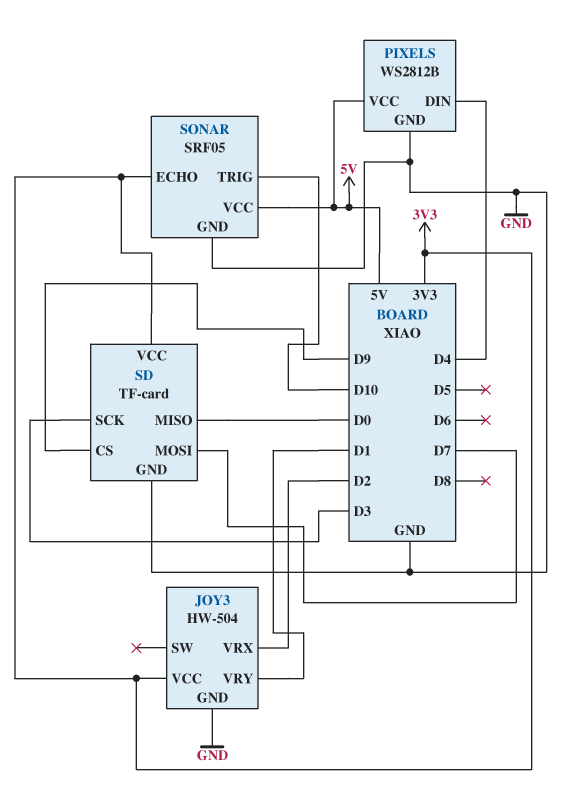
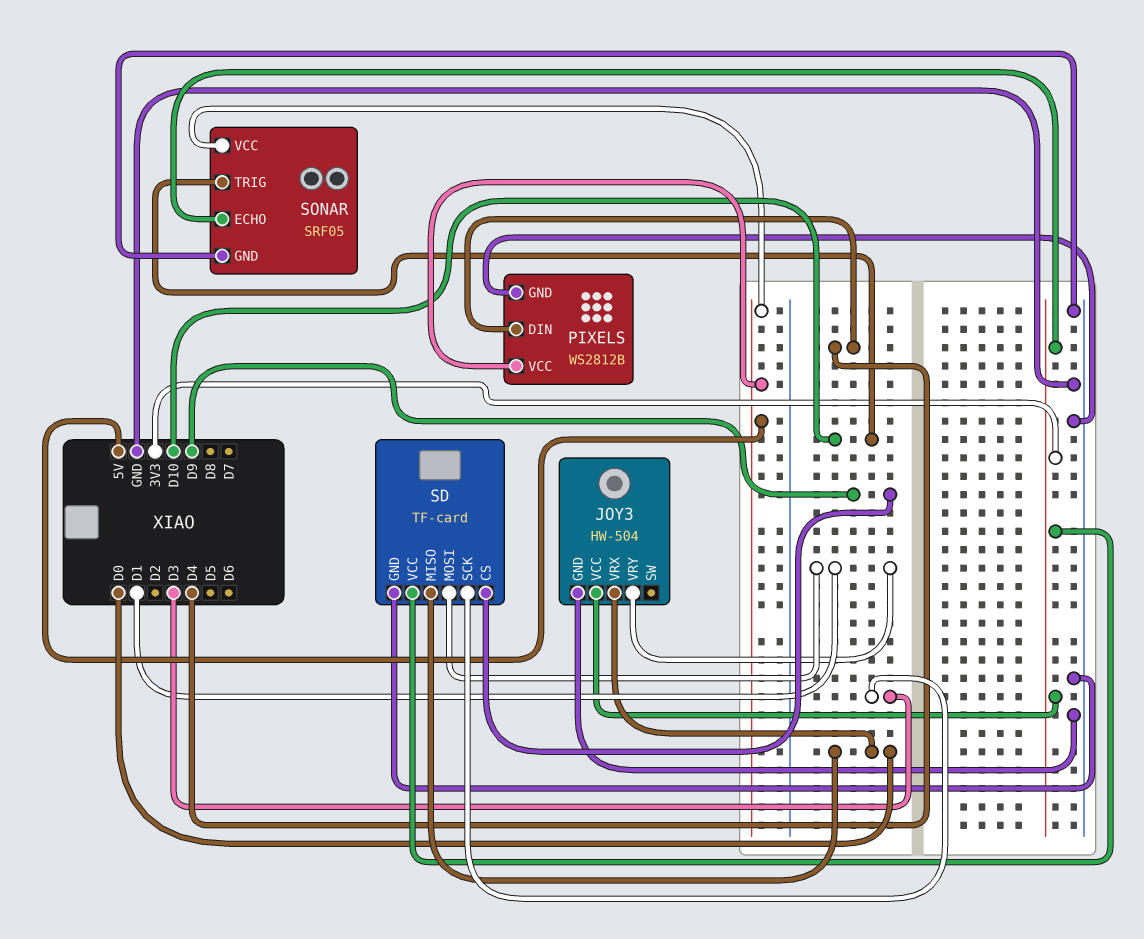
JOY3 pin VRX: D2 -> D0
SD pin MOSI: D7 -> D1

